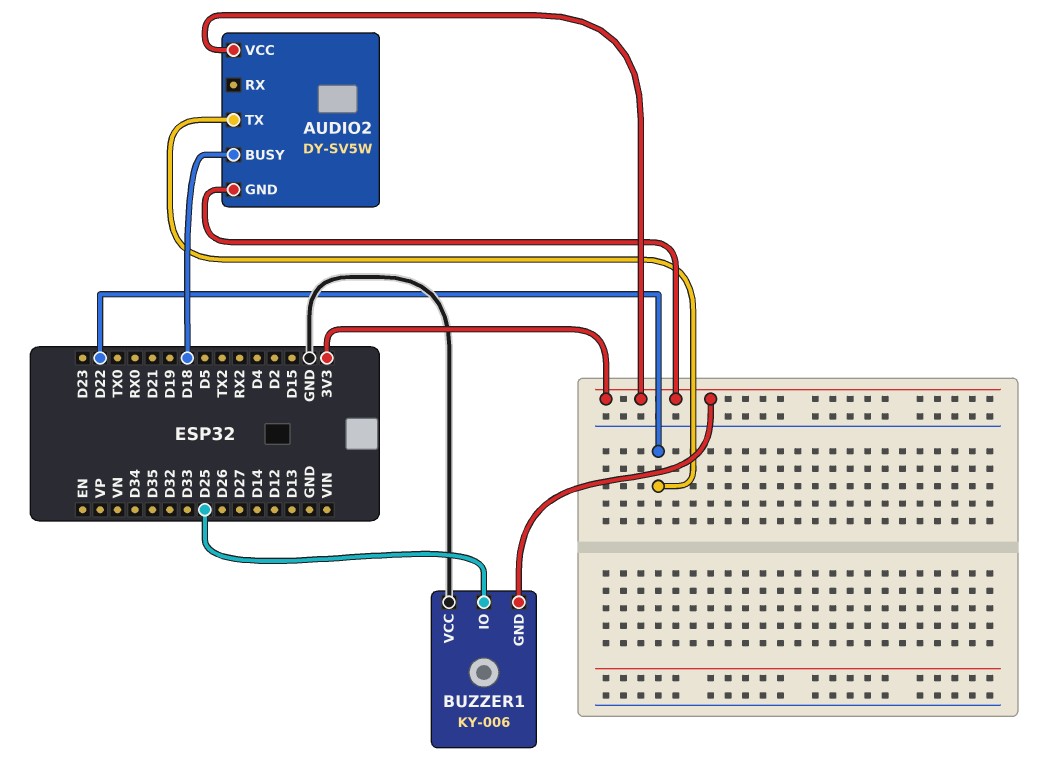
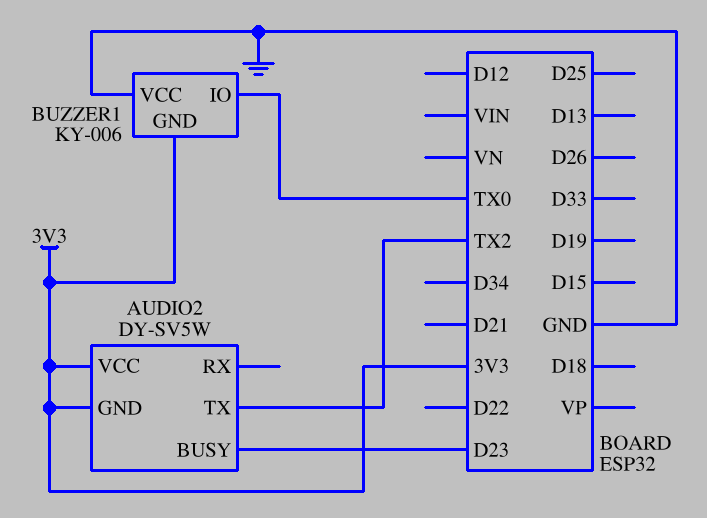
AUDIO2 pin BUSY: D18 -> D23
AUDIO2 pin TX: D22 -> TX2
BUZZER1 pin IO: D25 -> TX0

